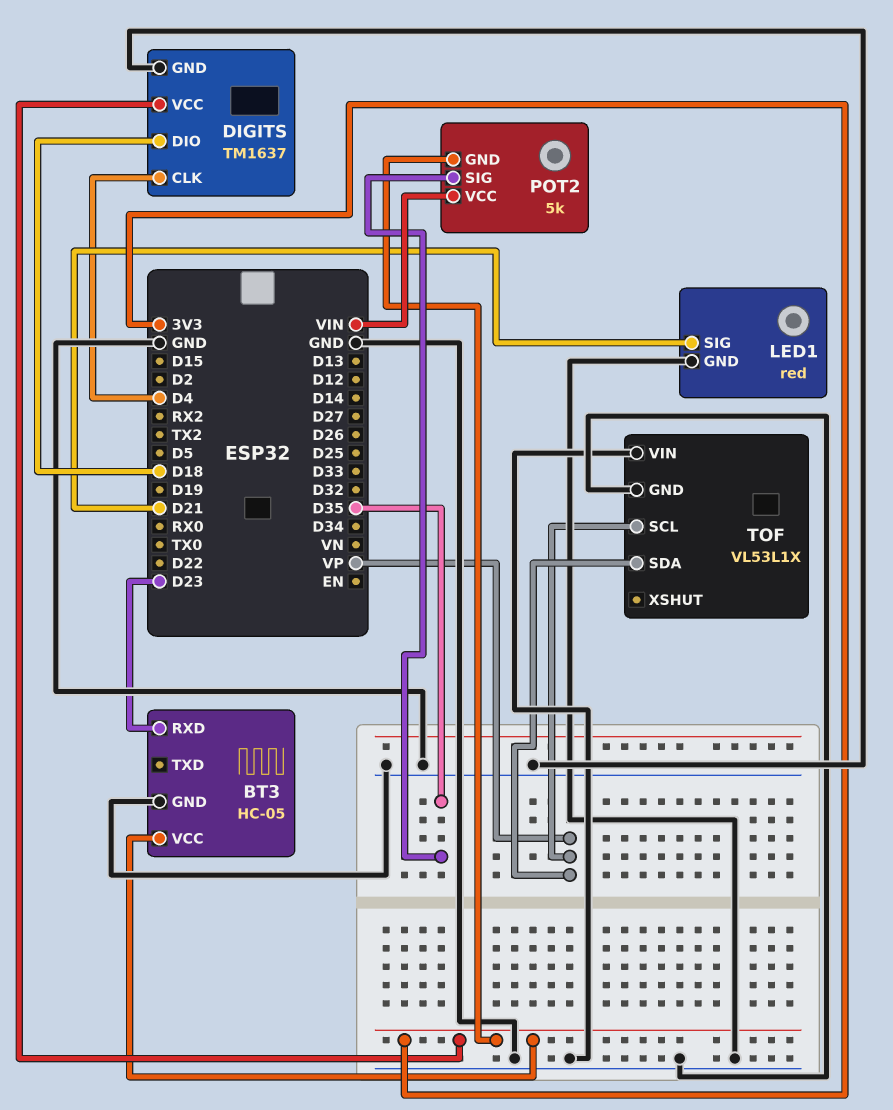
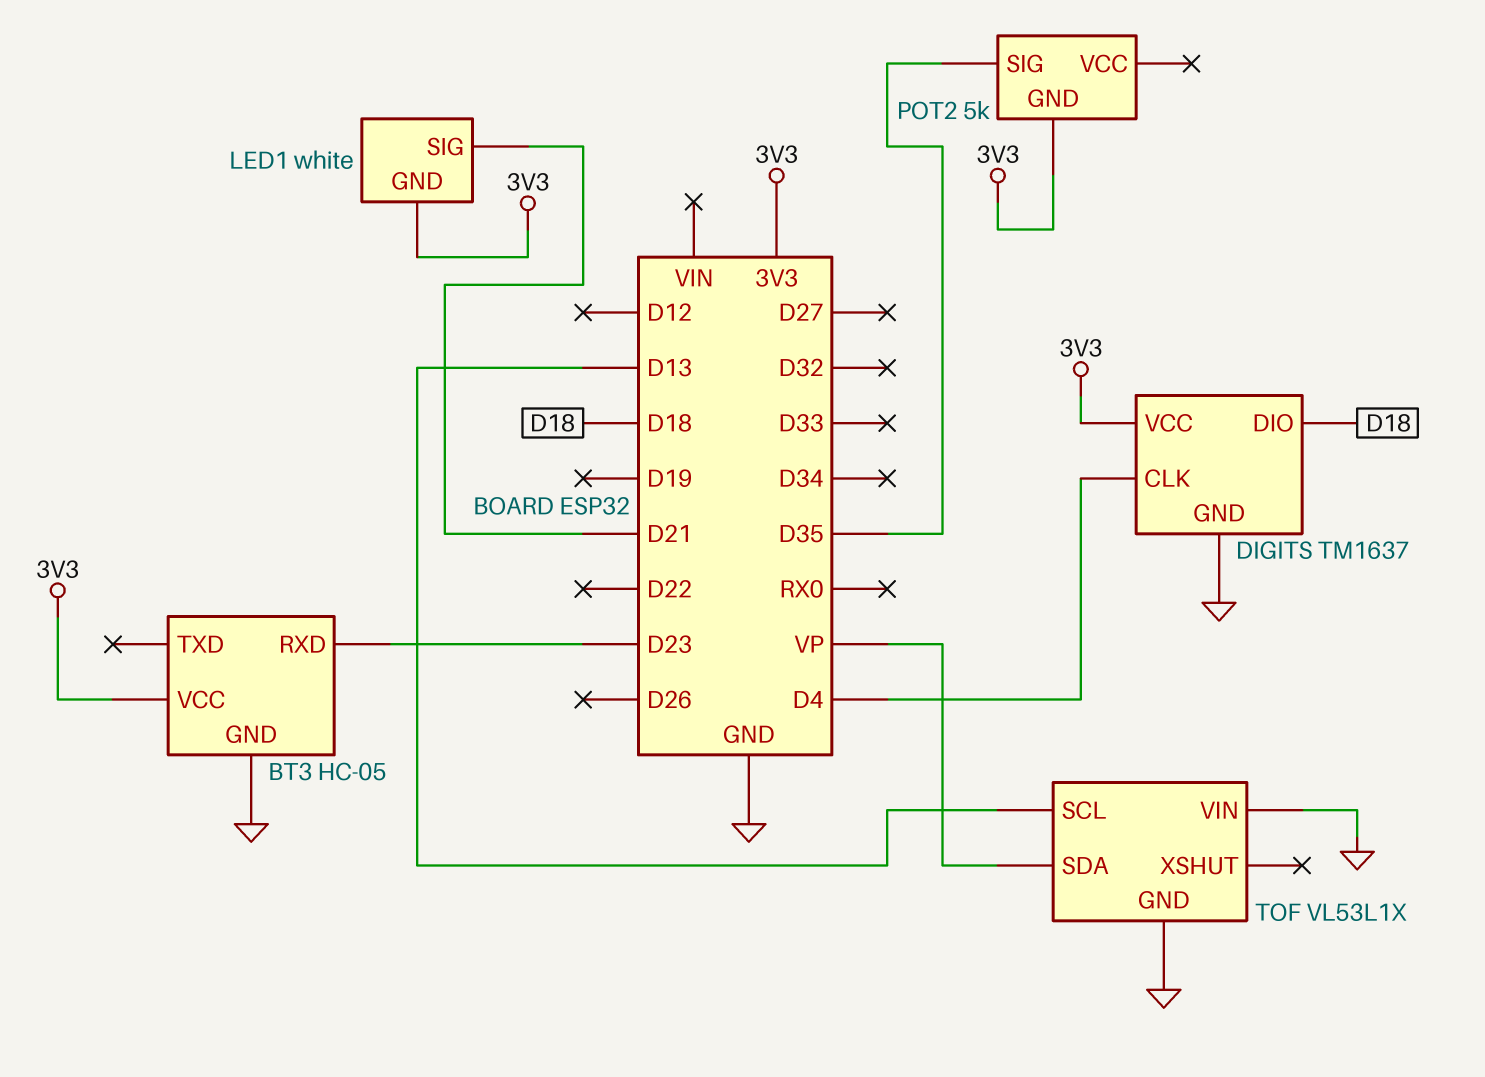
LED1: red -> white
LED1 pin GND: GND -> 3V3
POT2 pin VCC: VIN -> none
TOF pin SCL: VP -> D13

